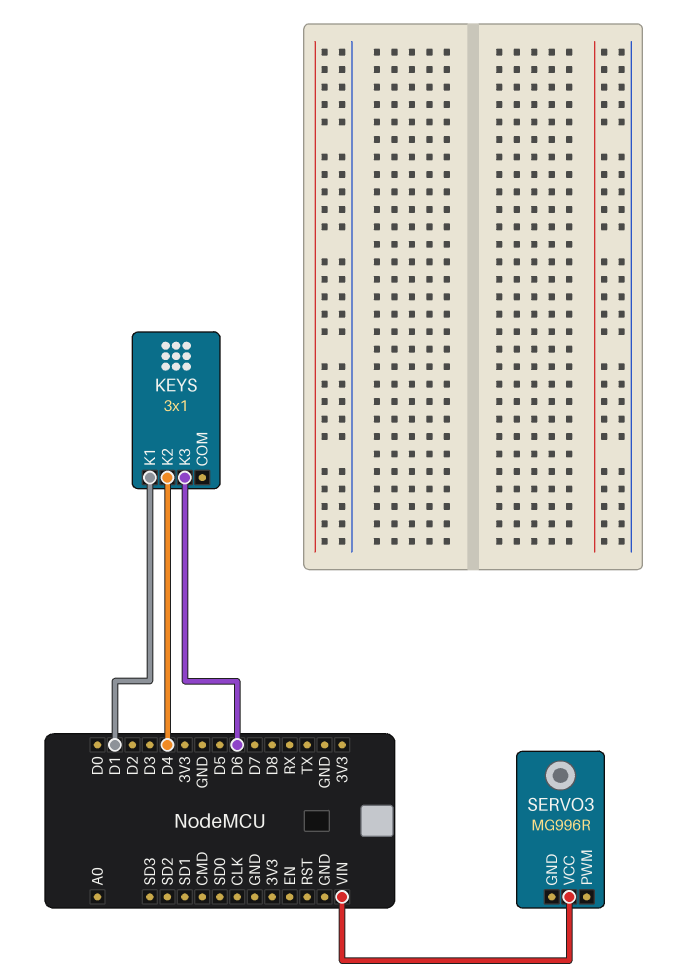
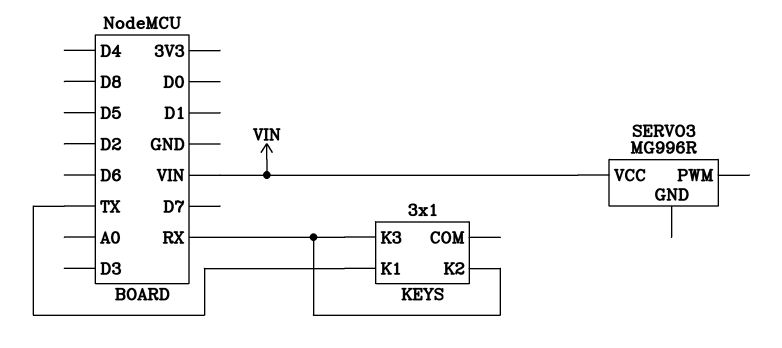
KEYS pin K1: D1 -> TX
KEYS pin K2: D4 -> RX
KEYS pin K3: D6 -> RX

